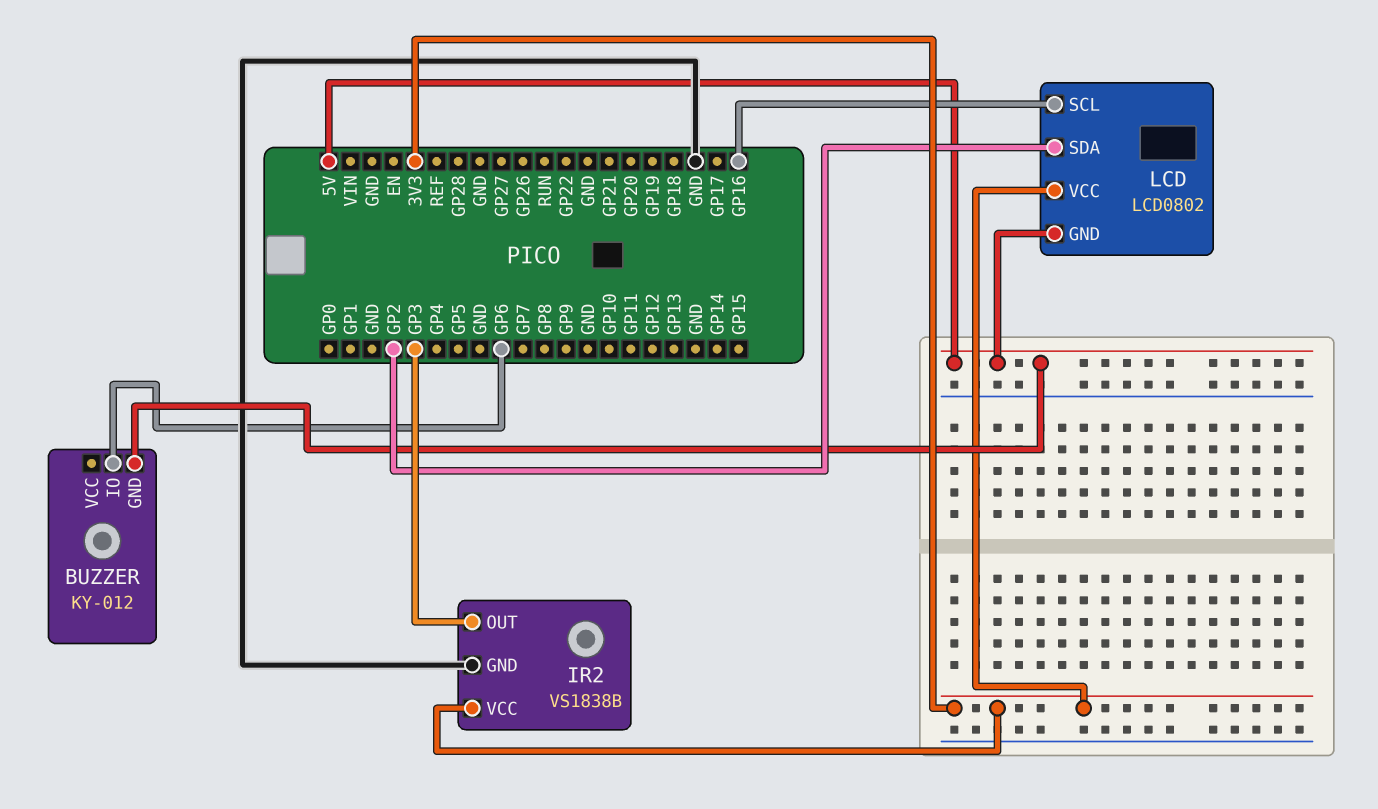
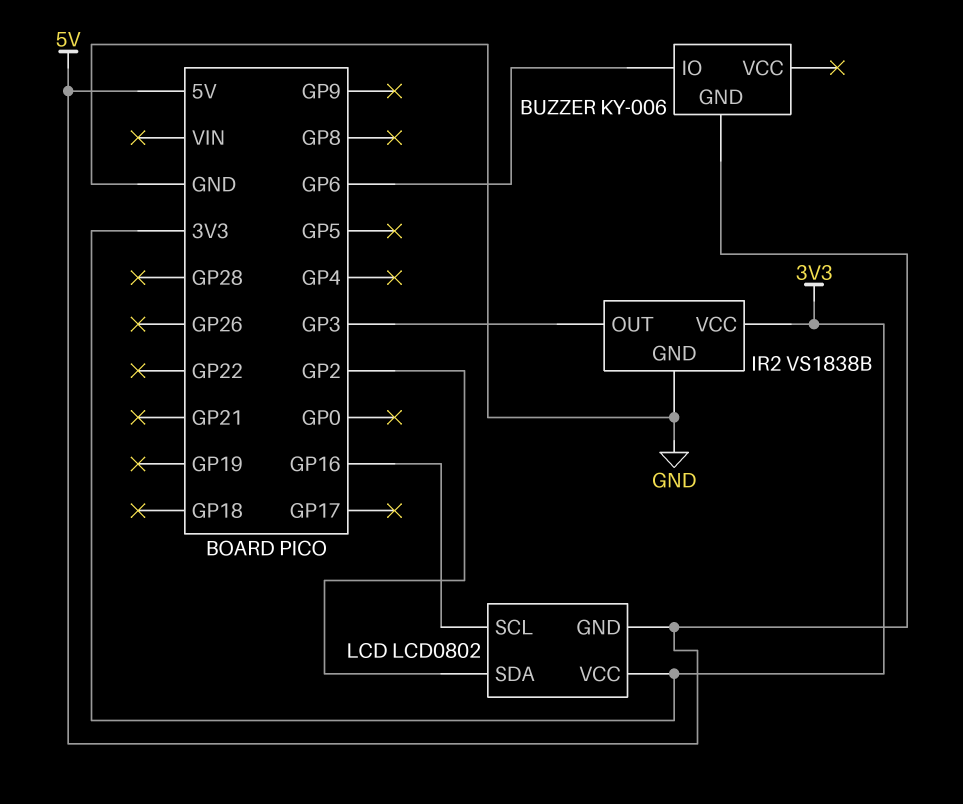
BUZZER: KY-012 -> KY-006

